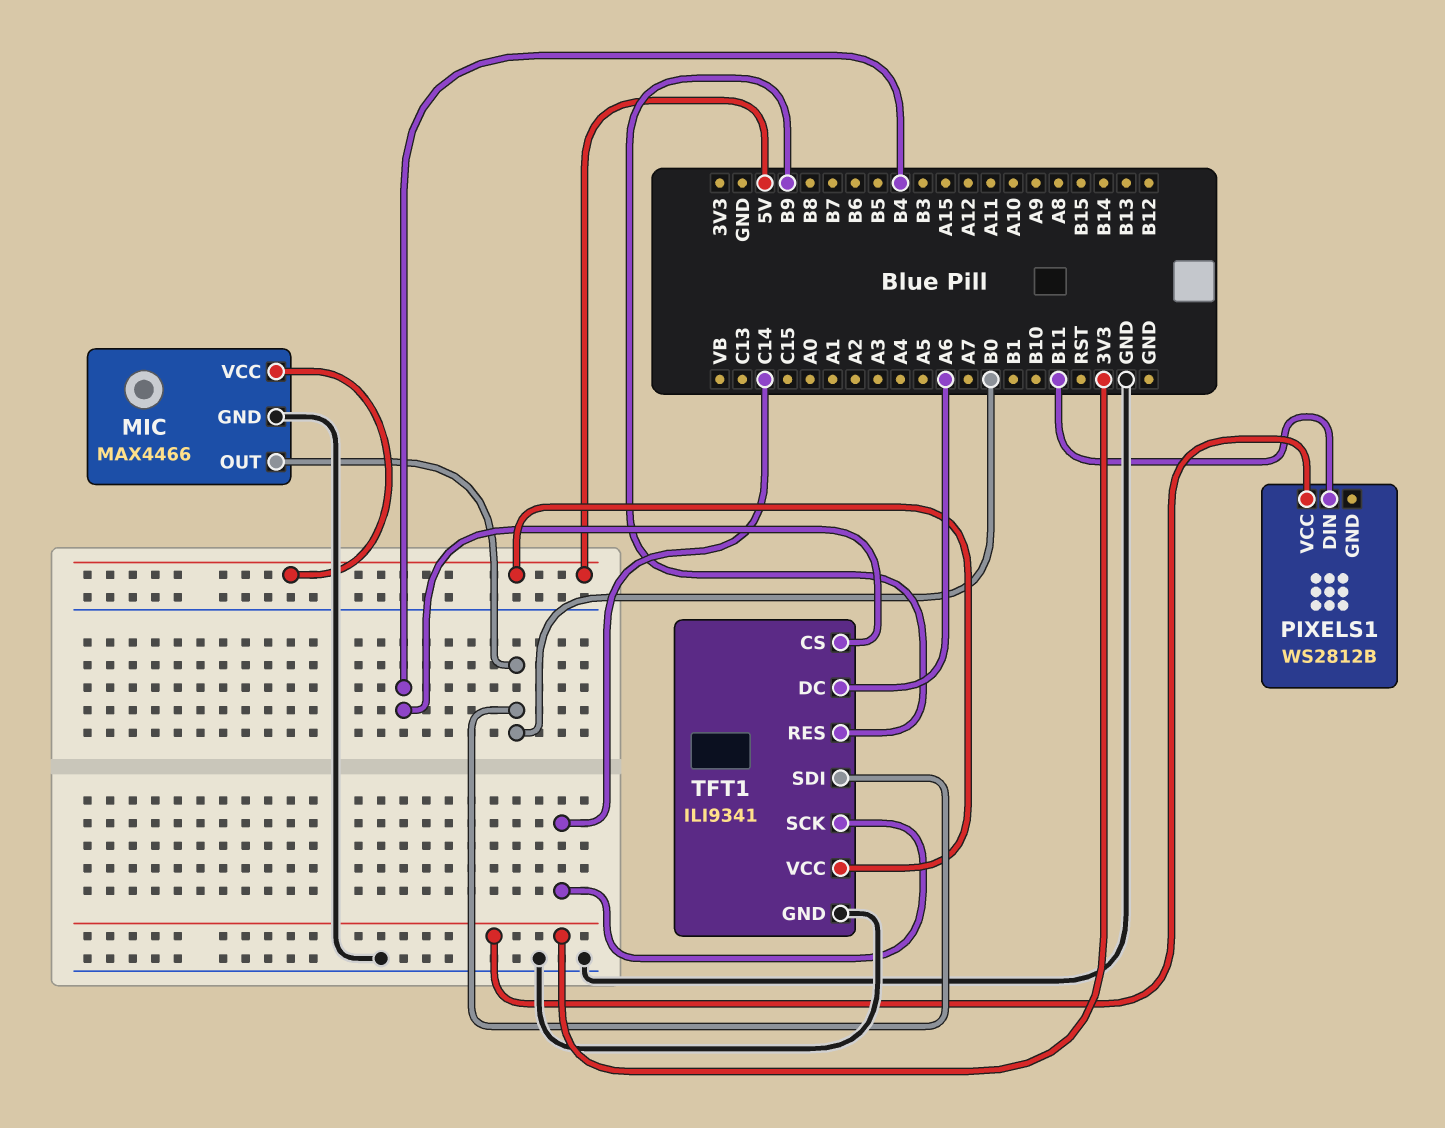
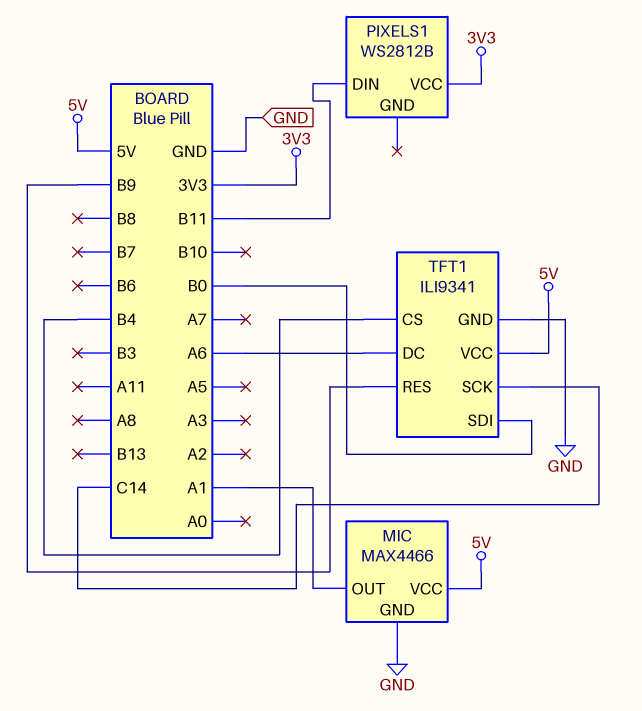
MIC pin OUT: B0 -> A1

